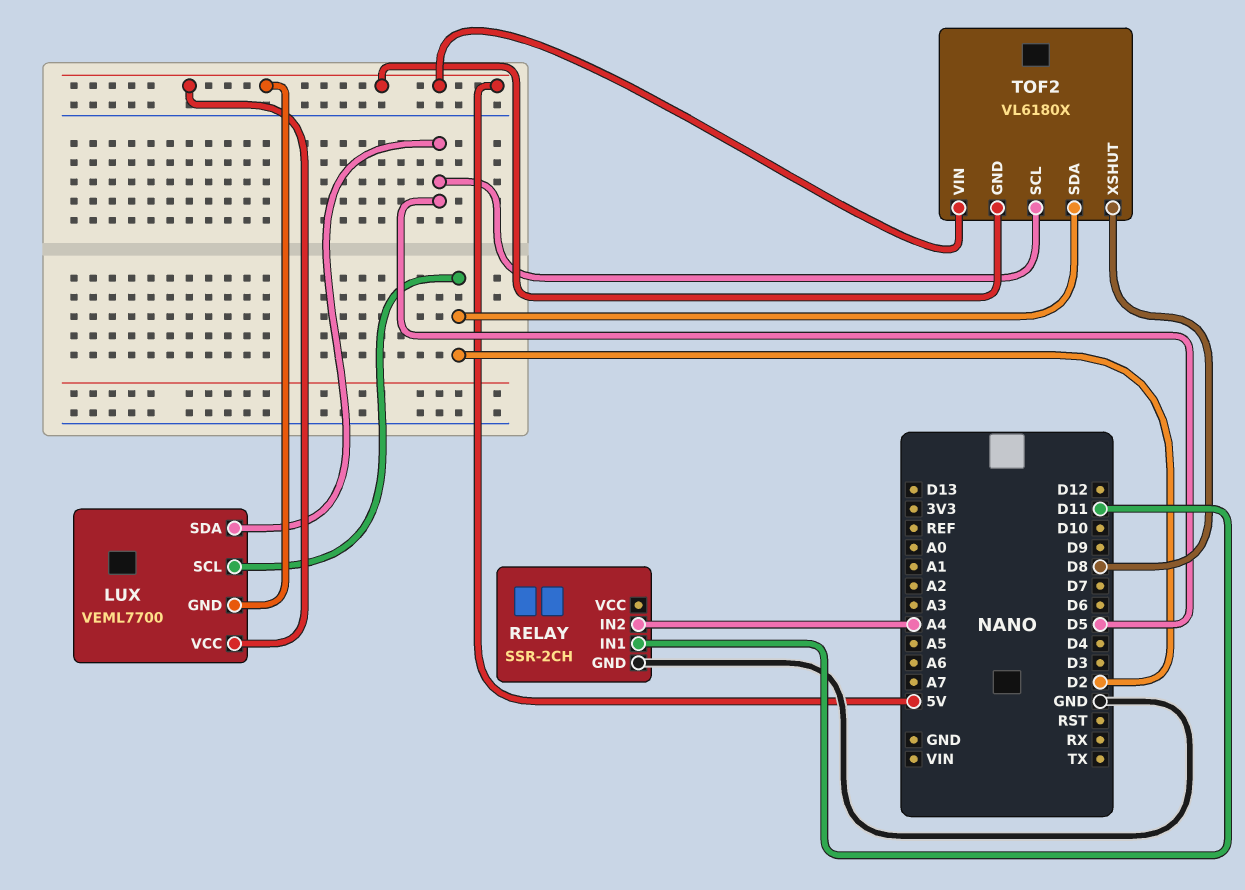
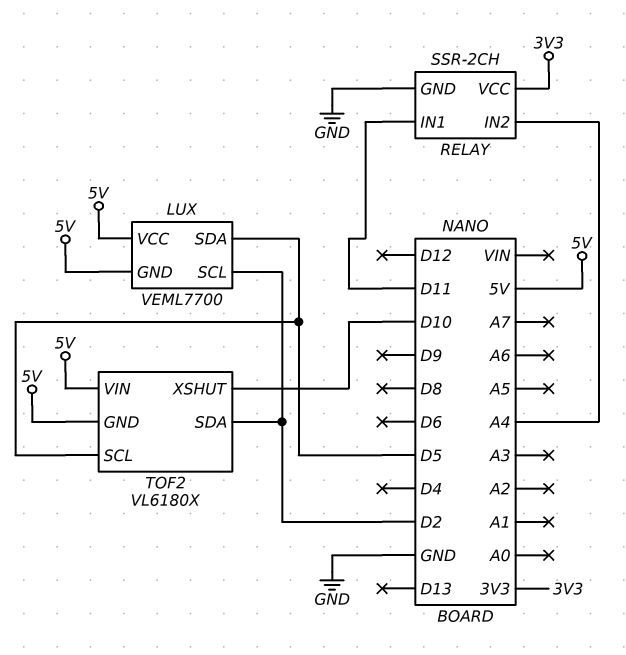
RELAY pin VCC: none -> 3V3
TOF2 pin XSHUT: D8 -> D10

